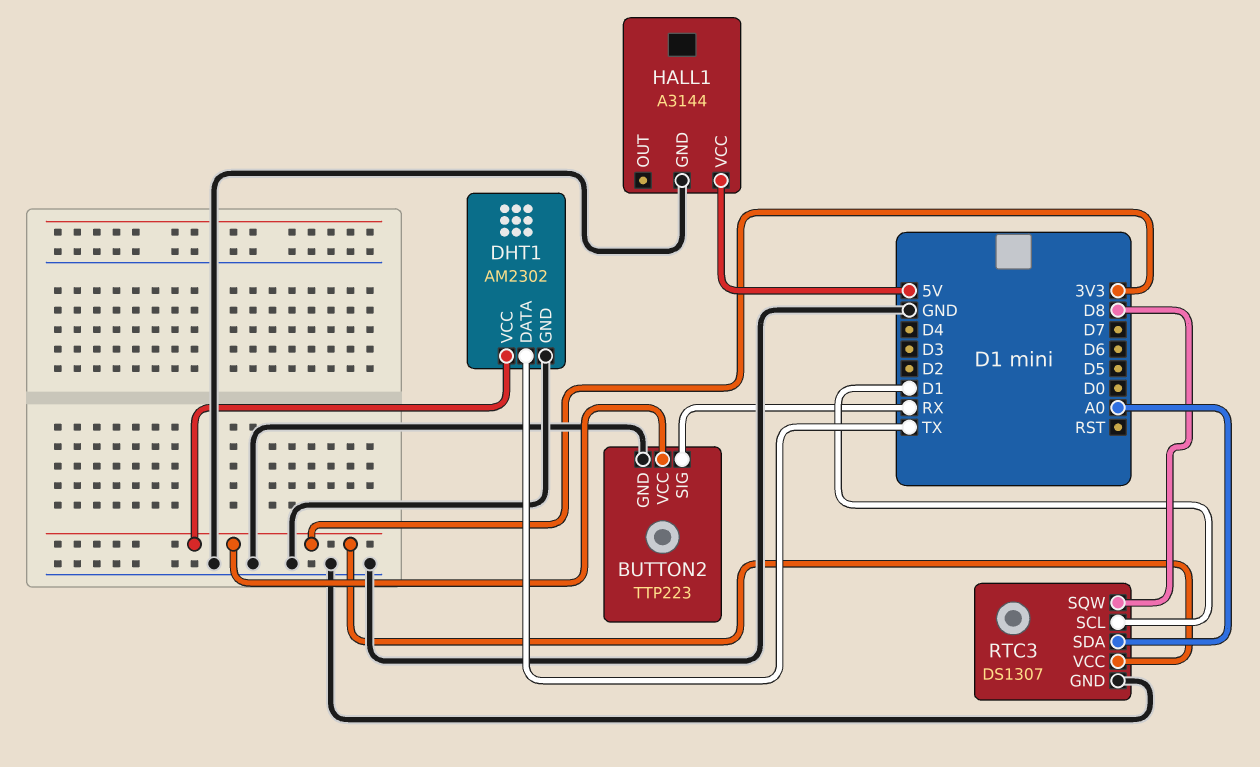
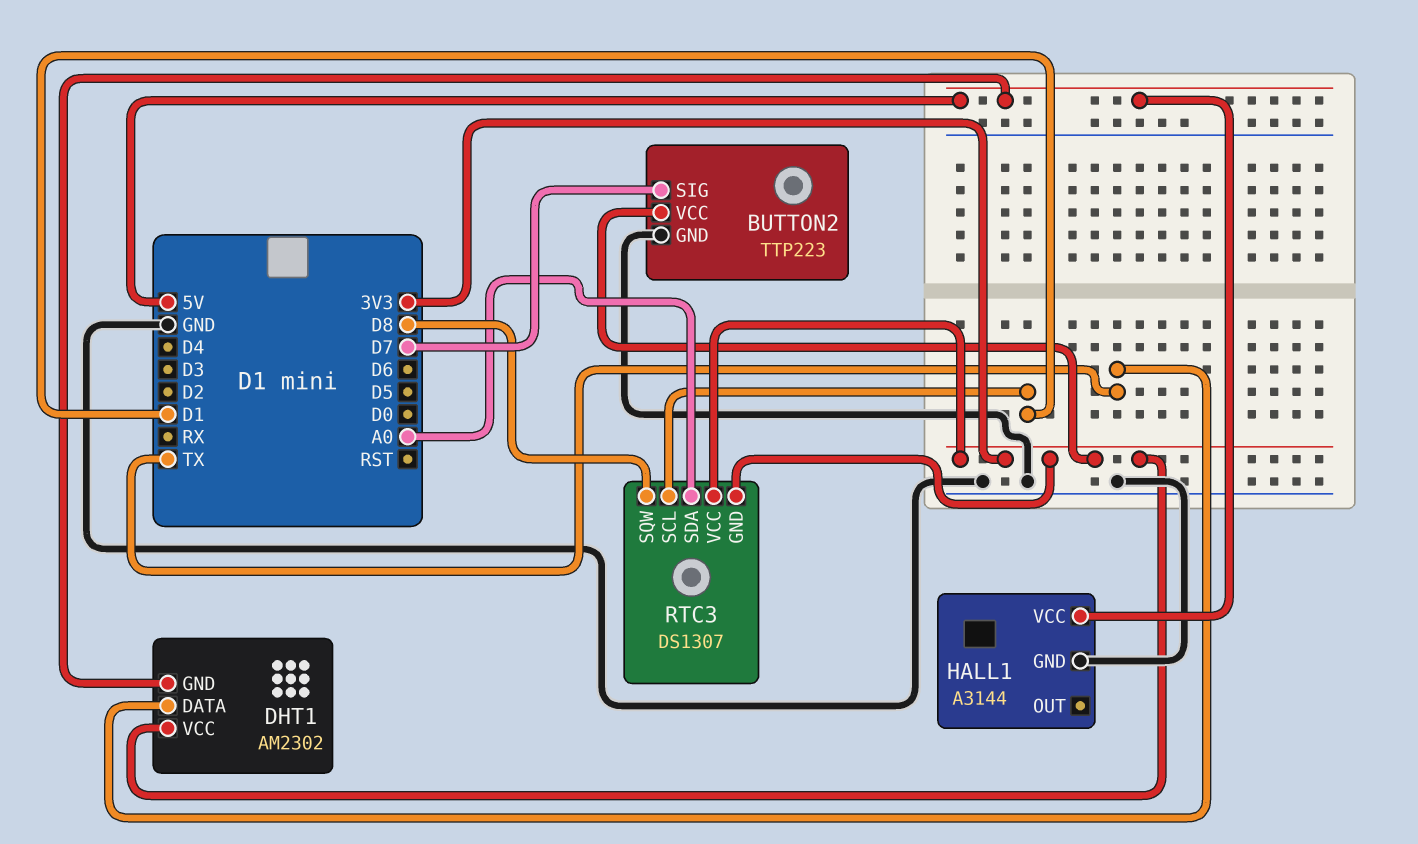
BUTTON2 pin SIG: RX -> D7
DHT1 pin GND: GND -> 5V
RTC3 pin GND: GND -> 3V3

